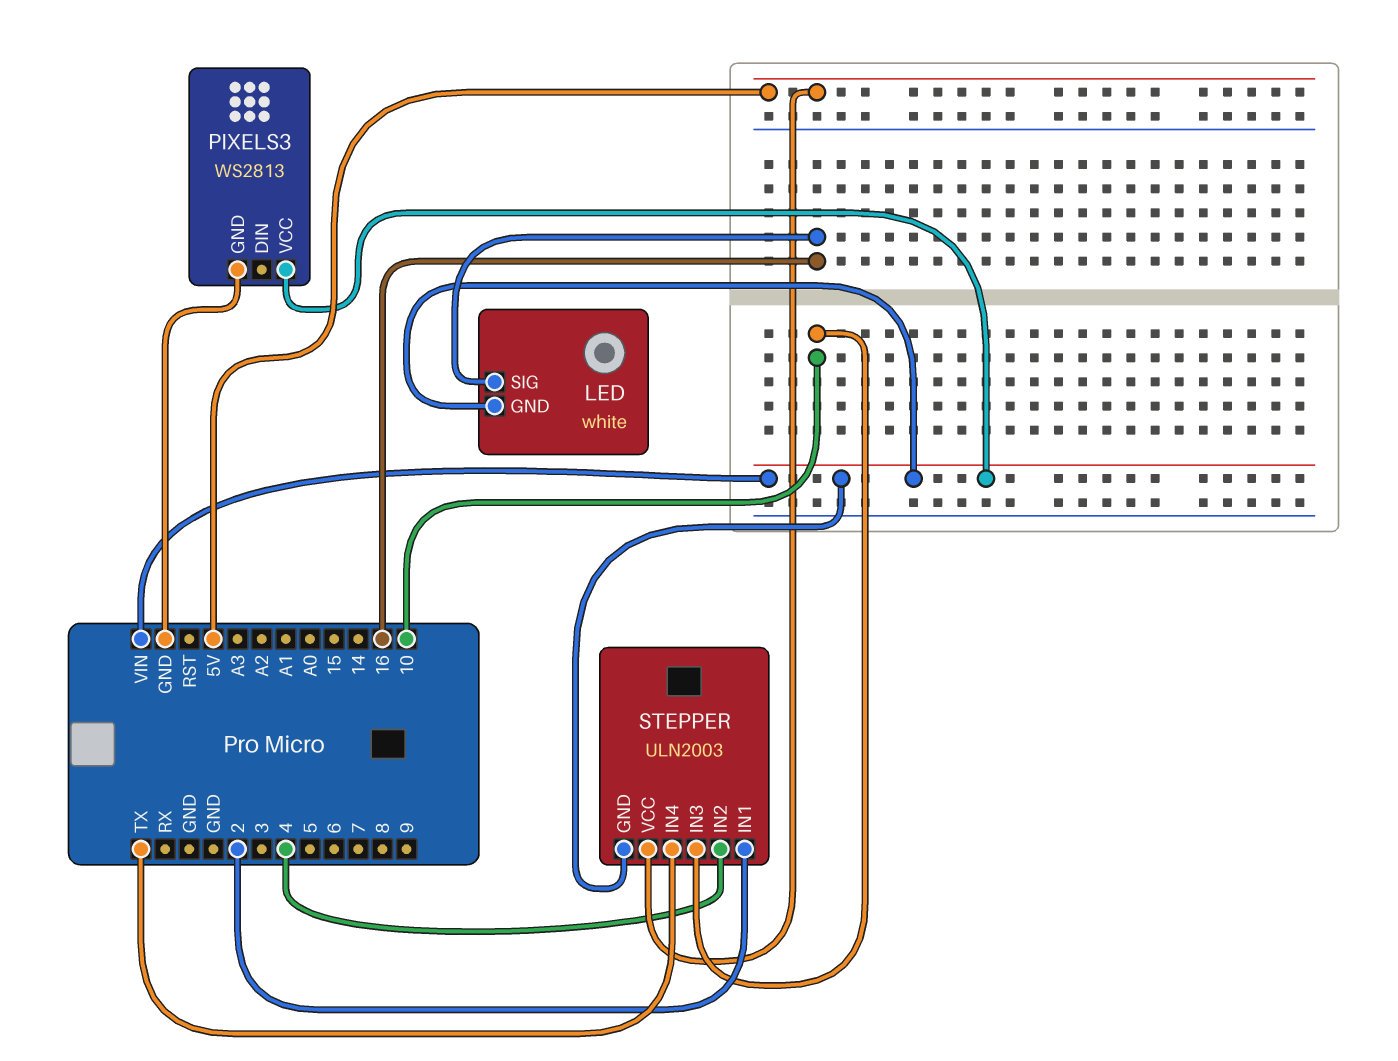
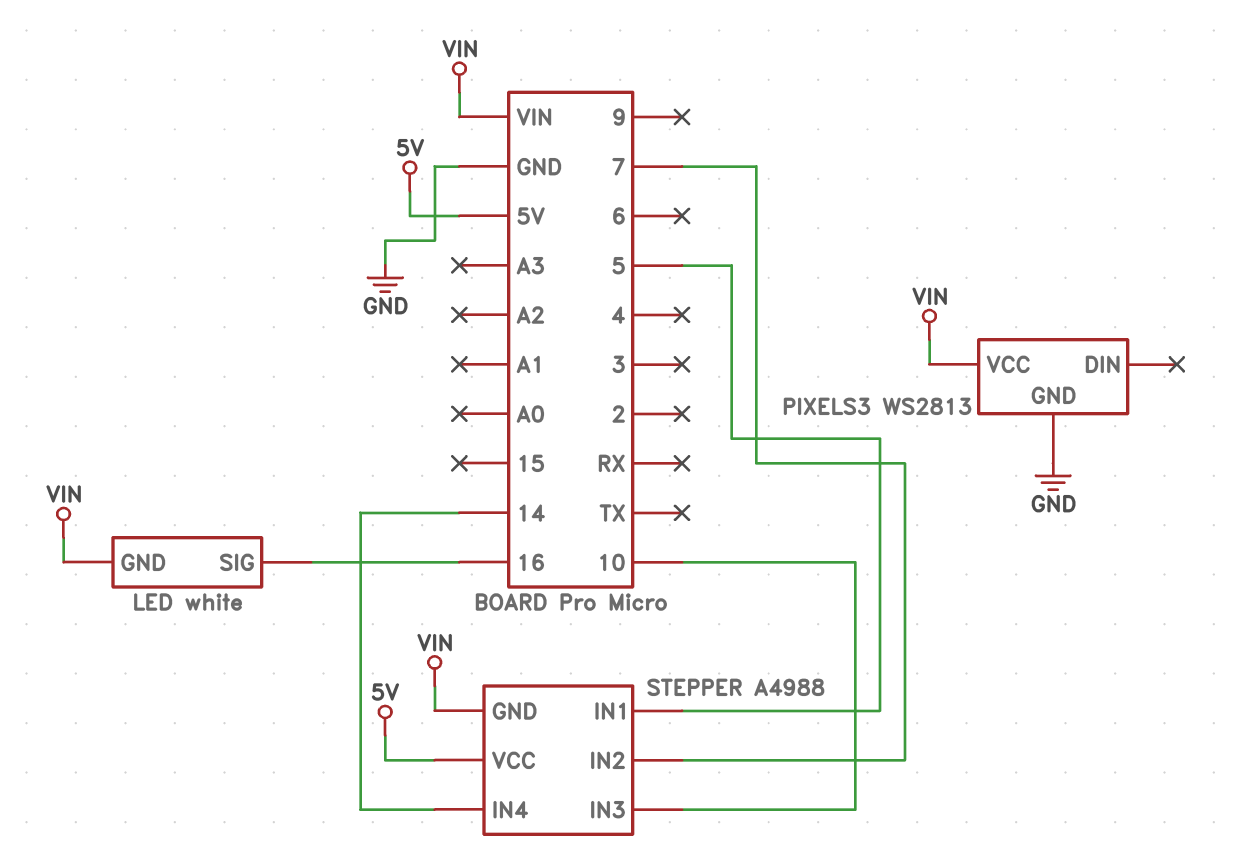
STEPPER: ULN2003 -> A4988
STEPPER pin IN1: 2 -> 5
STEPPER pin IN2: 4 -> 7
STEPPER pin IN4: TX -> 14

